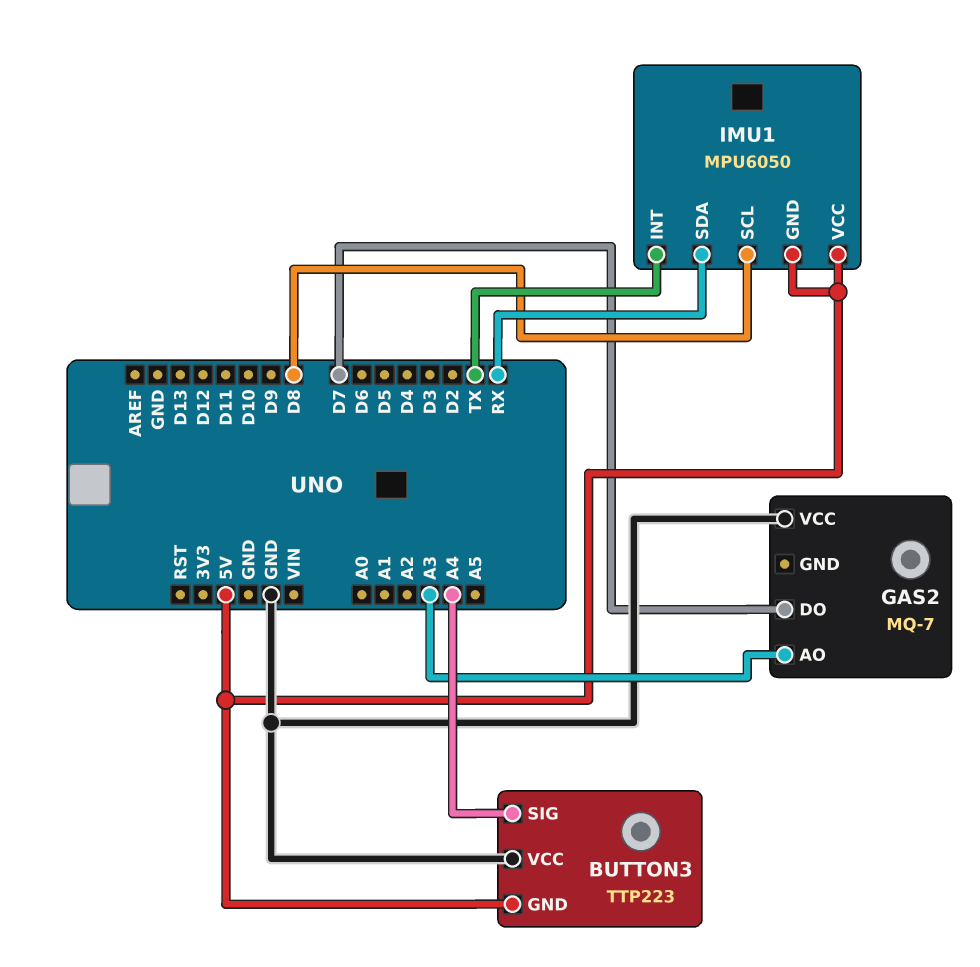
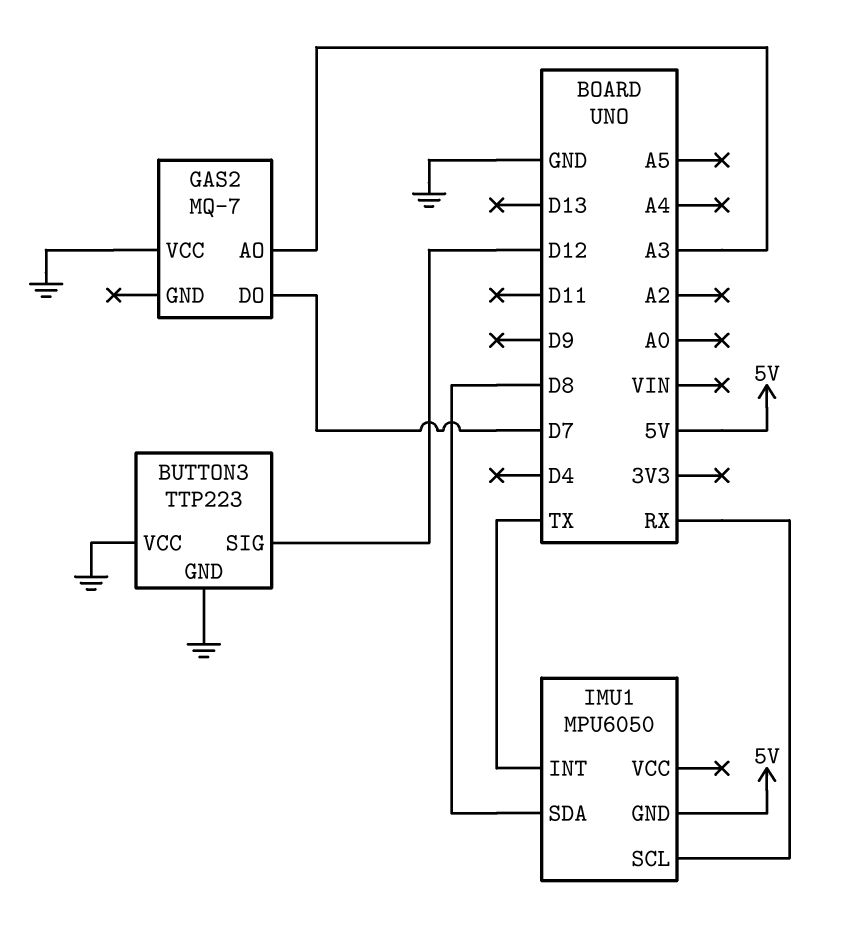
BUTTON3 pin GND: 5V -> GND
BUTTON3 pin SIG: A4 -> D12
IMU1 pin SCL: D8 -> RX
IMU1 pin SDA: RX -> D8
IMU1 pin VCC: 5V -> none

